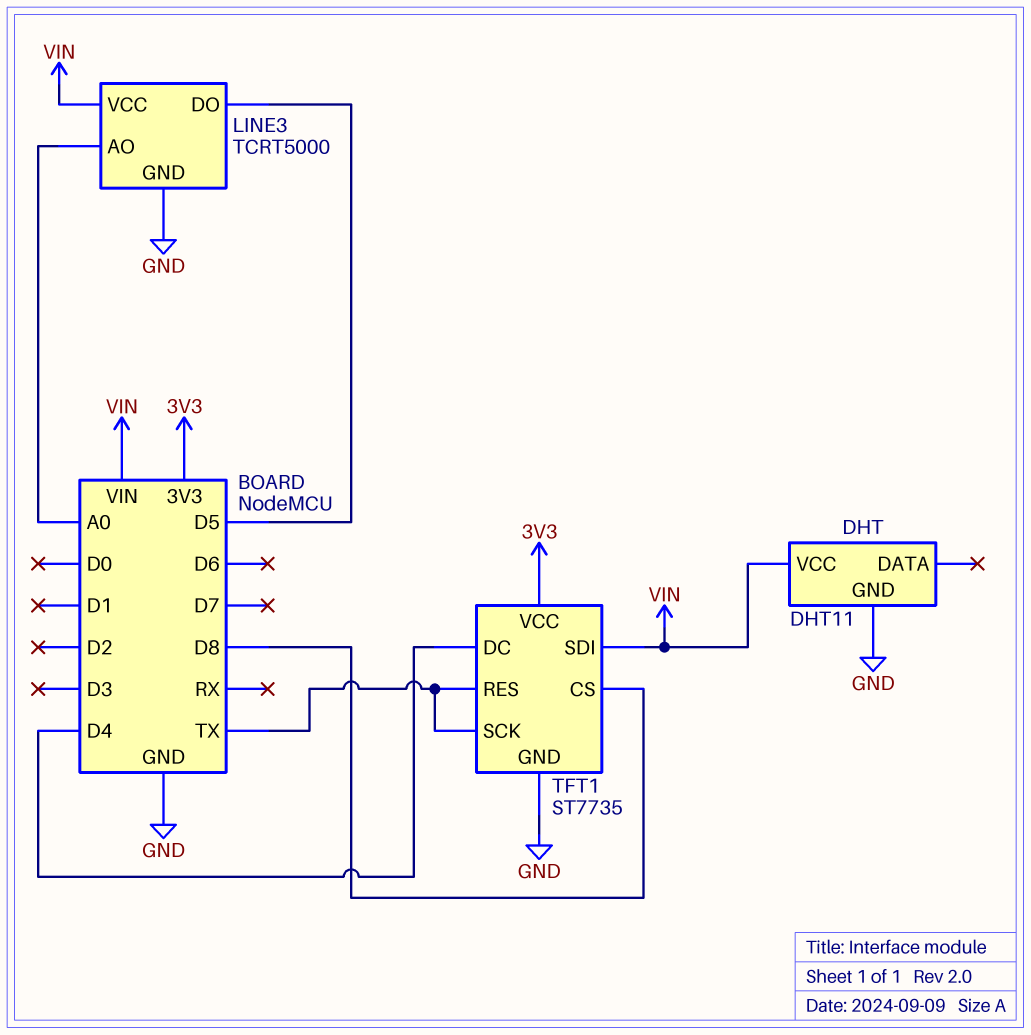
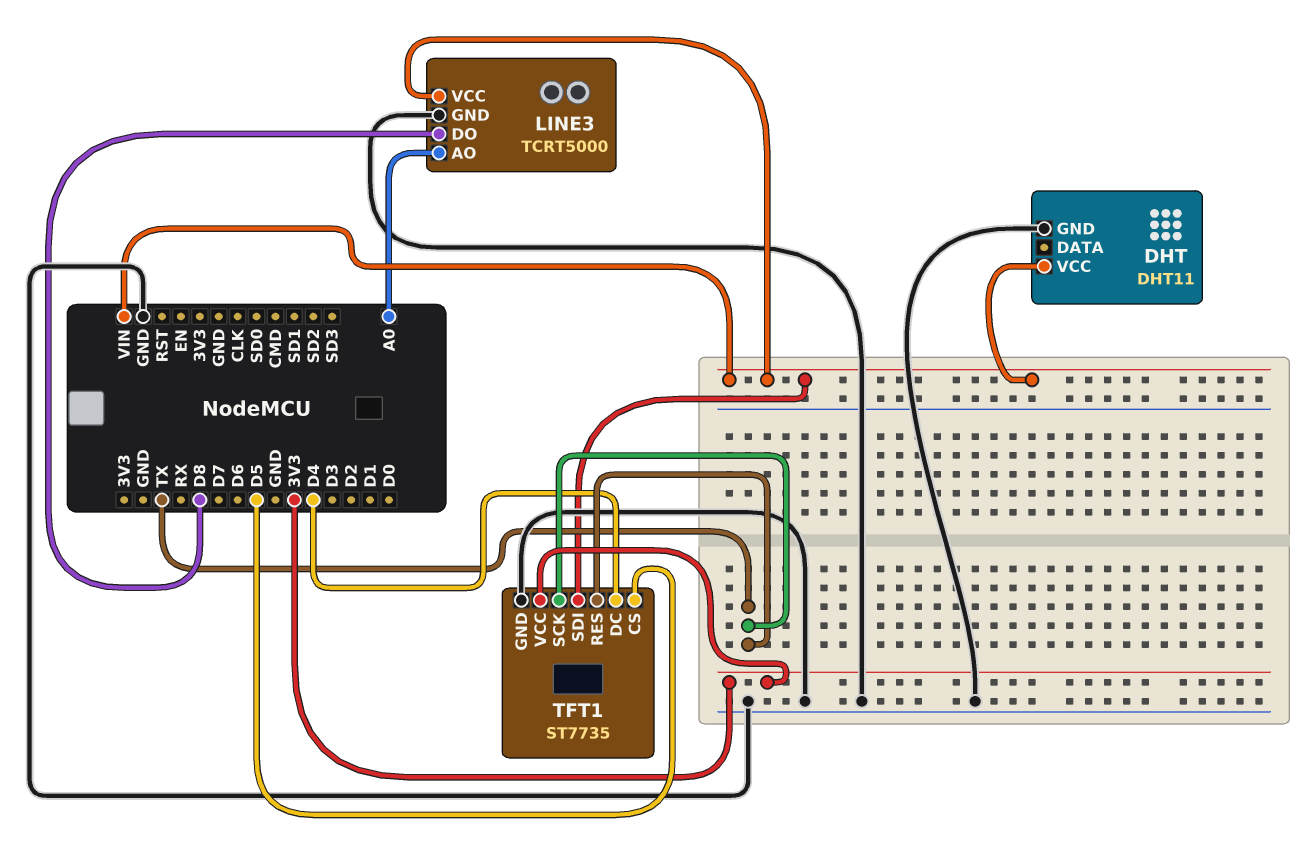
LINE3 pin DO: D5 -> D8
TFT1 pin CS: D8 -> D5

